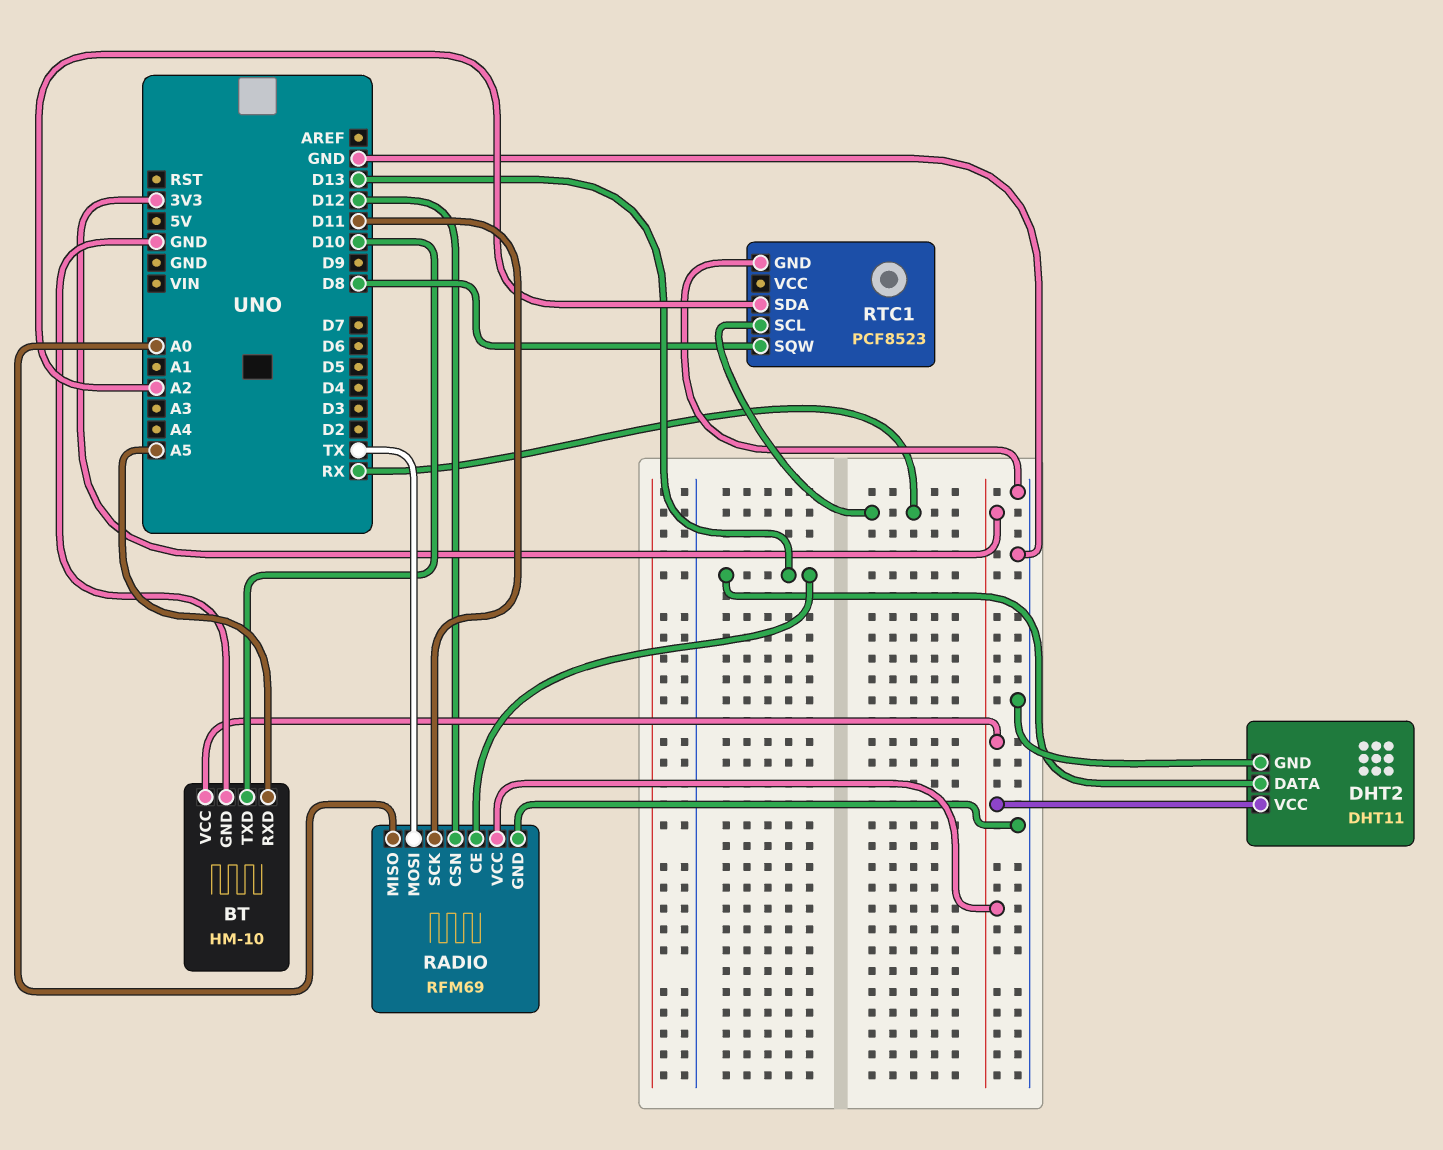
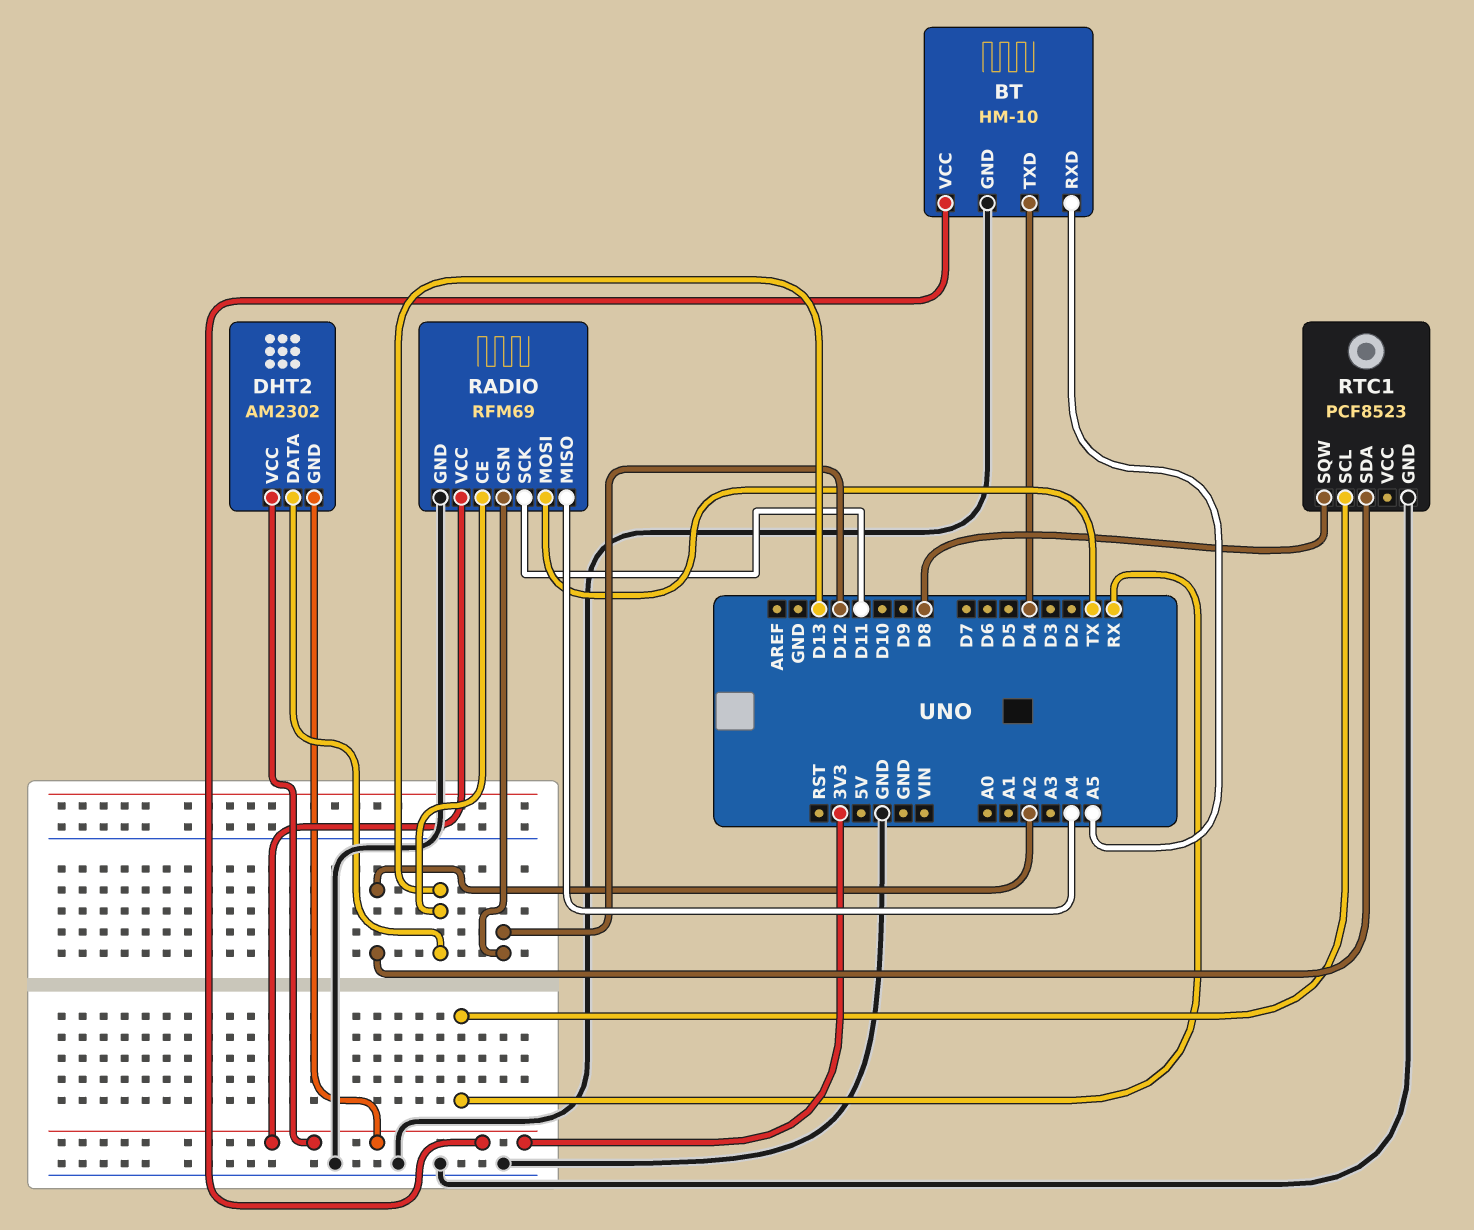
BT pin TXD: D10 -> D4
DHT2: DHT11 -> AM2302
DHT2 pin GND: GND -> 3V3
RADIO pin MISO: A0 -> A4

